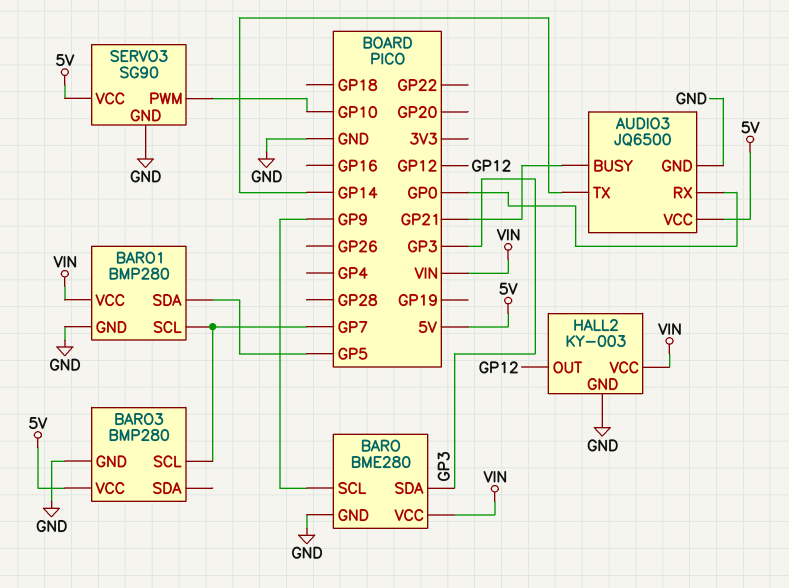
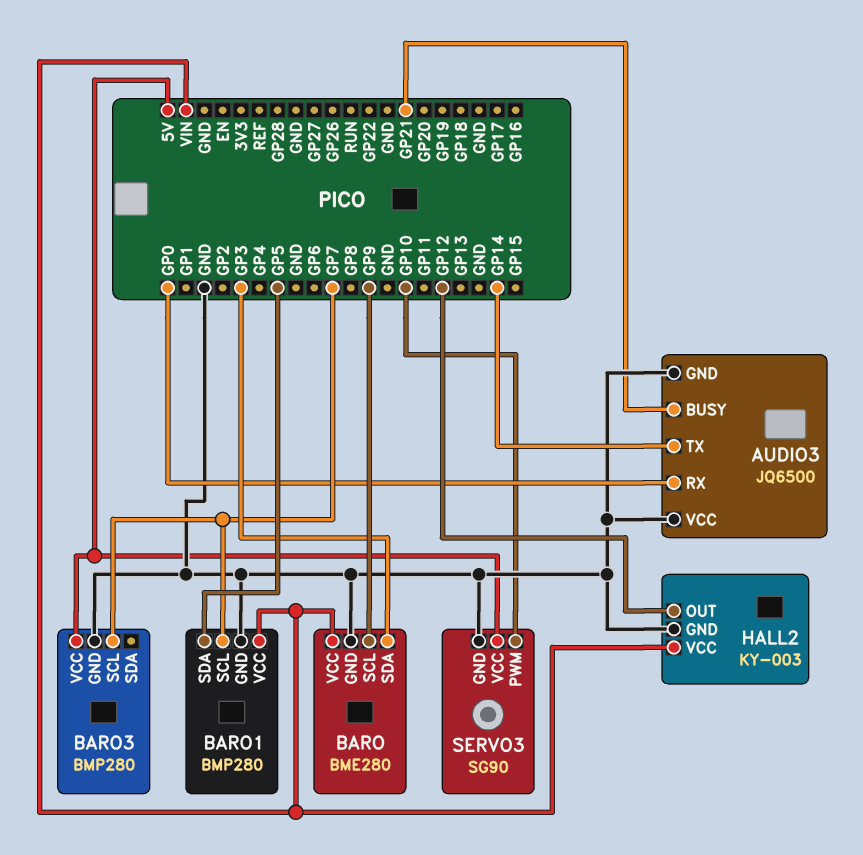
AUDIO3 pin VCC: 5V -> GND

